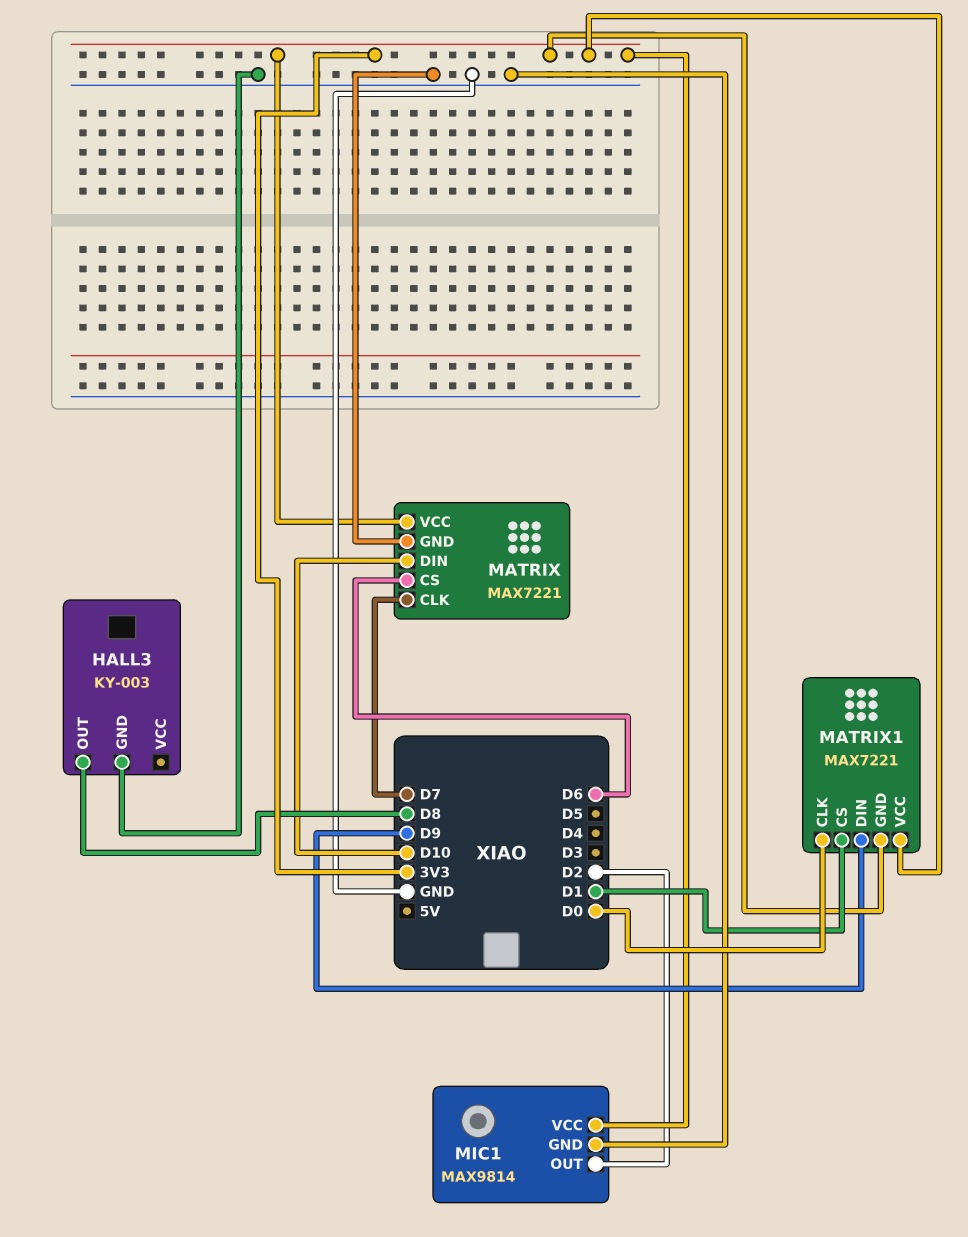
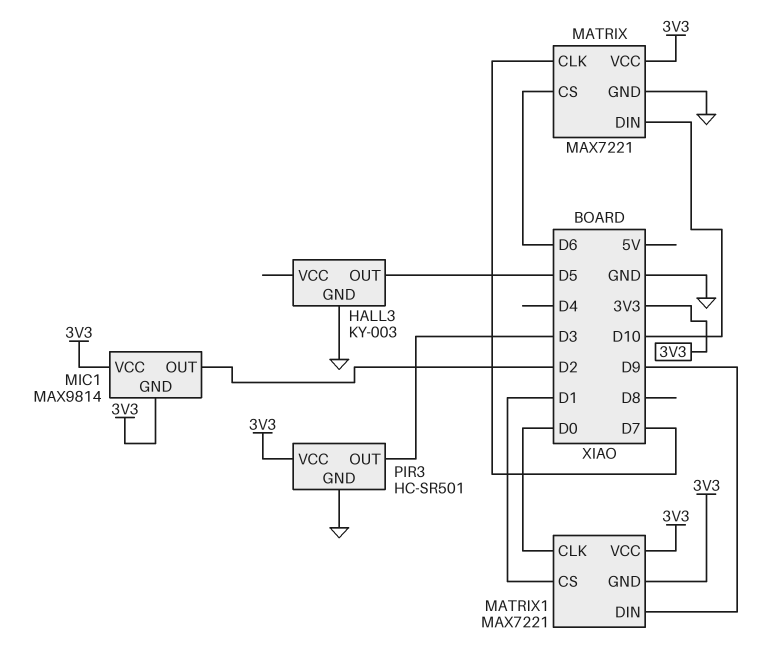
HALL3 pin OUT: D8 -> D5
MIC1 pin GND: GND -> 3V3
PIR3: none -> HC-SR501
PIR3 pin GND: none -> GND
PIR3 pin OUT: none -> D3
PIR3 pin VCC: none -> 3V3

